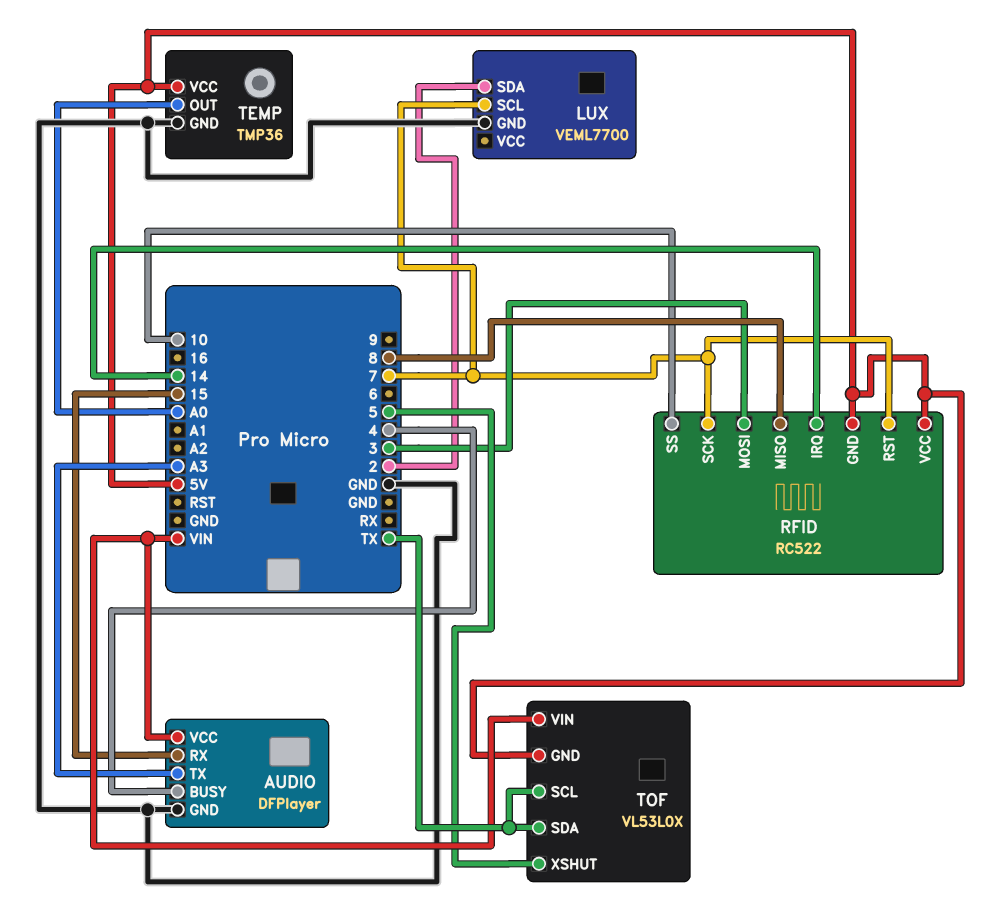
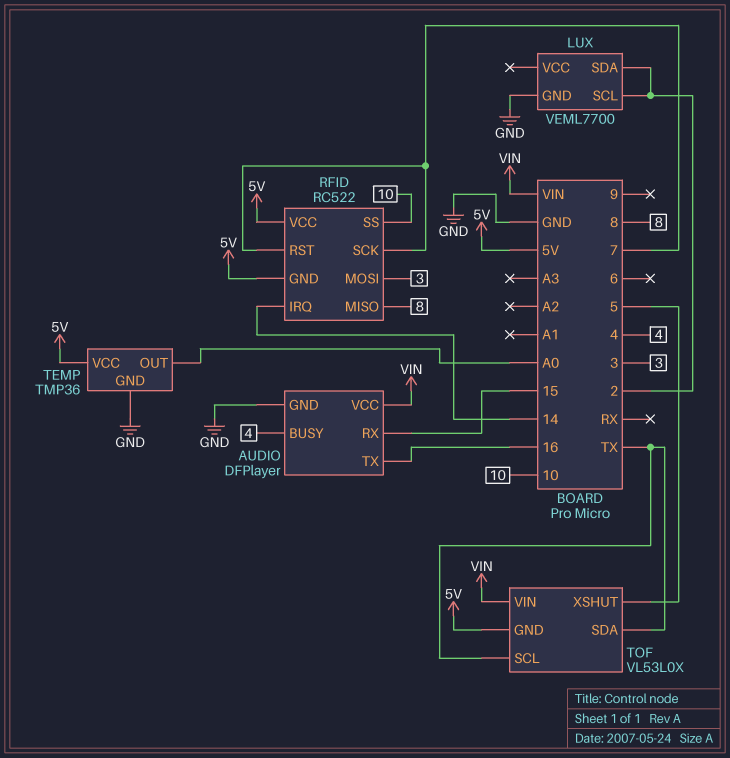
AUDIO pin TX: A3 -> 16
LUX pin SCL: 7 -> 2

